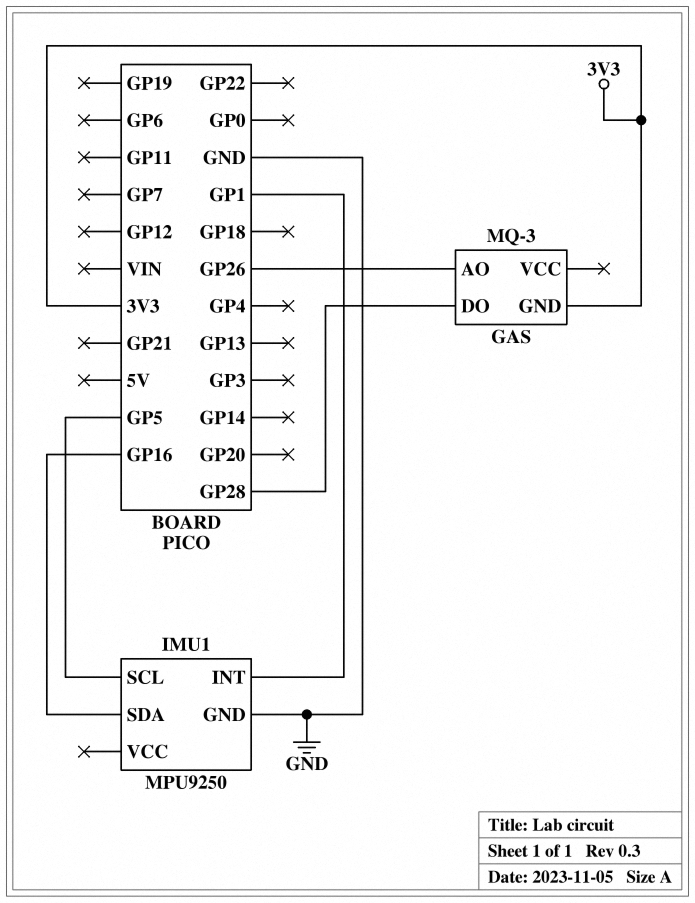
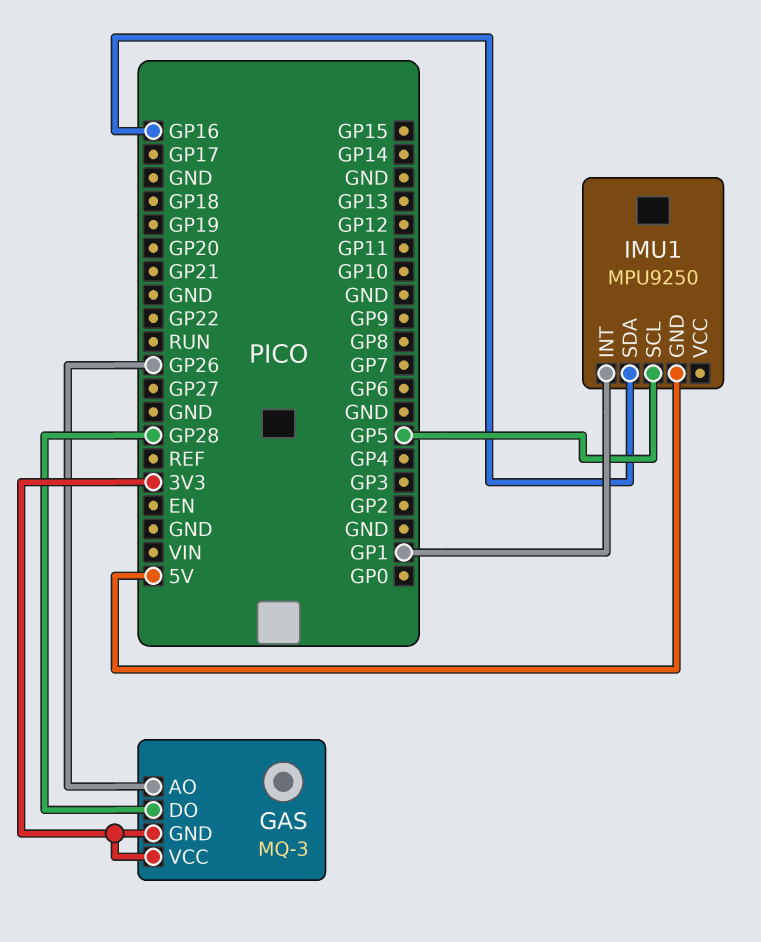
GAS pin VCC: none -> 3V3
IMU1 pin GND: GND -> 5V

